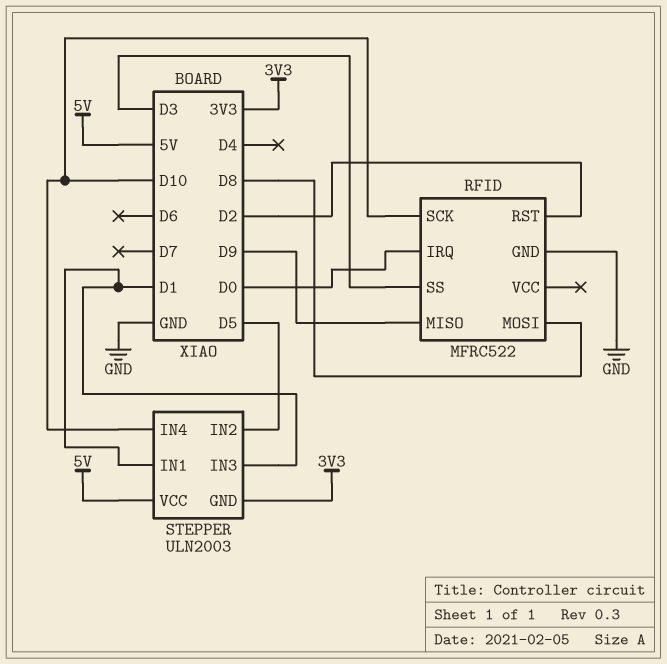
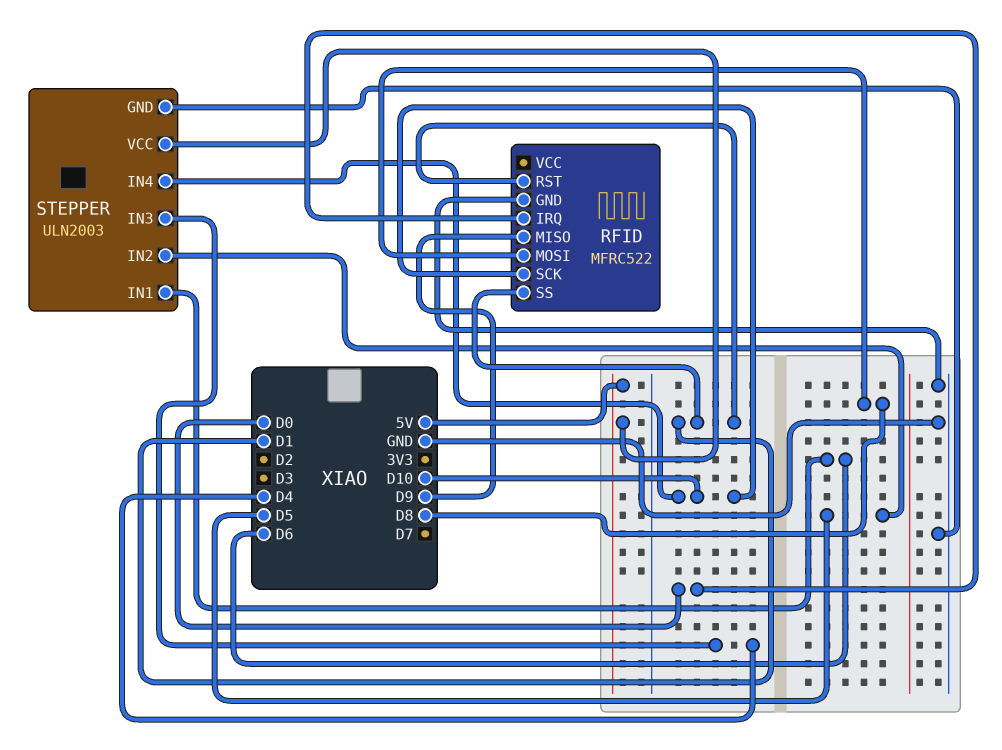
RFID pin RST: D2 -> D1
RFID pin SS: D3 -> D1
STEPPER pin GND: 3V3 -> GND
STEPPER pin IN1: D1 -> D6
STEPPER pin IN3: D1 -> D4

